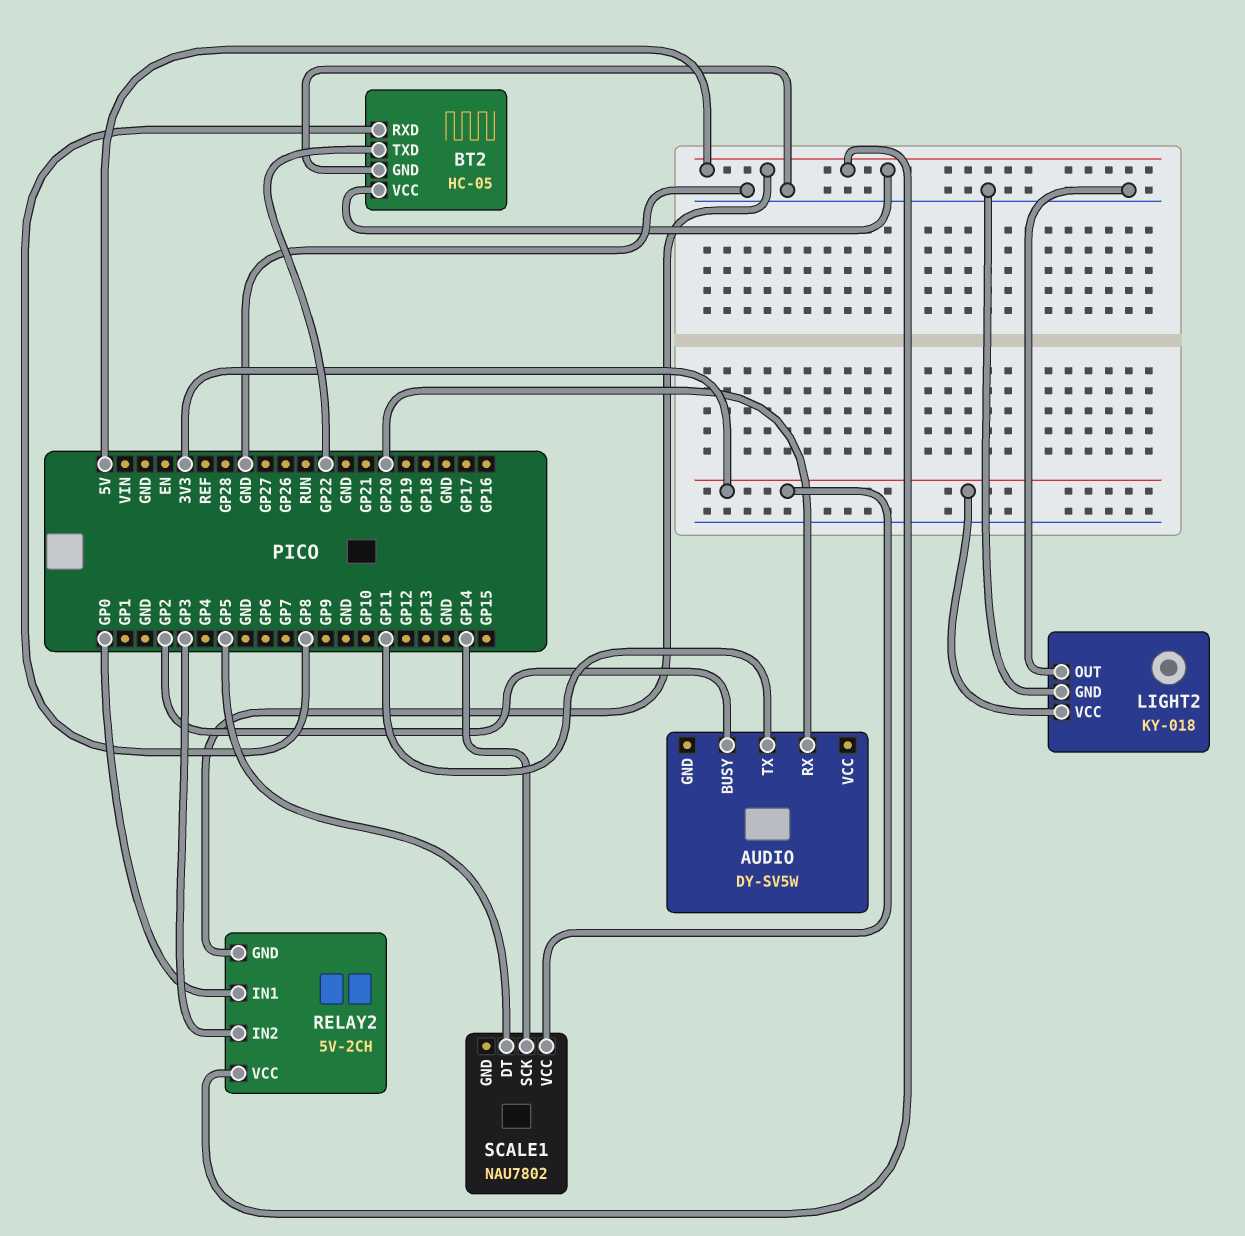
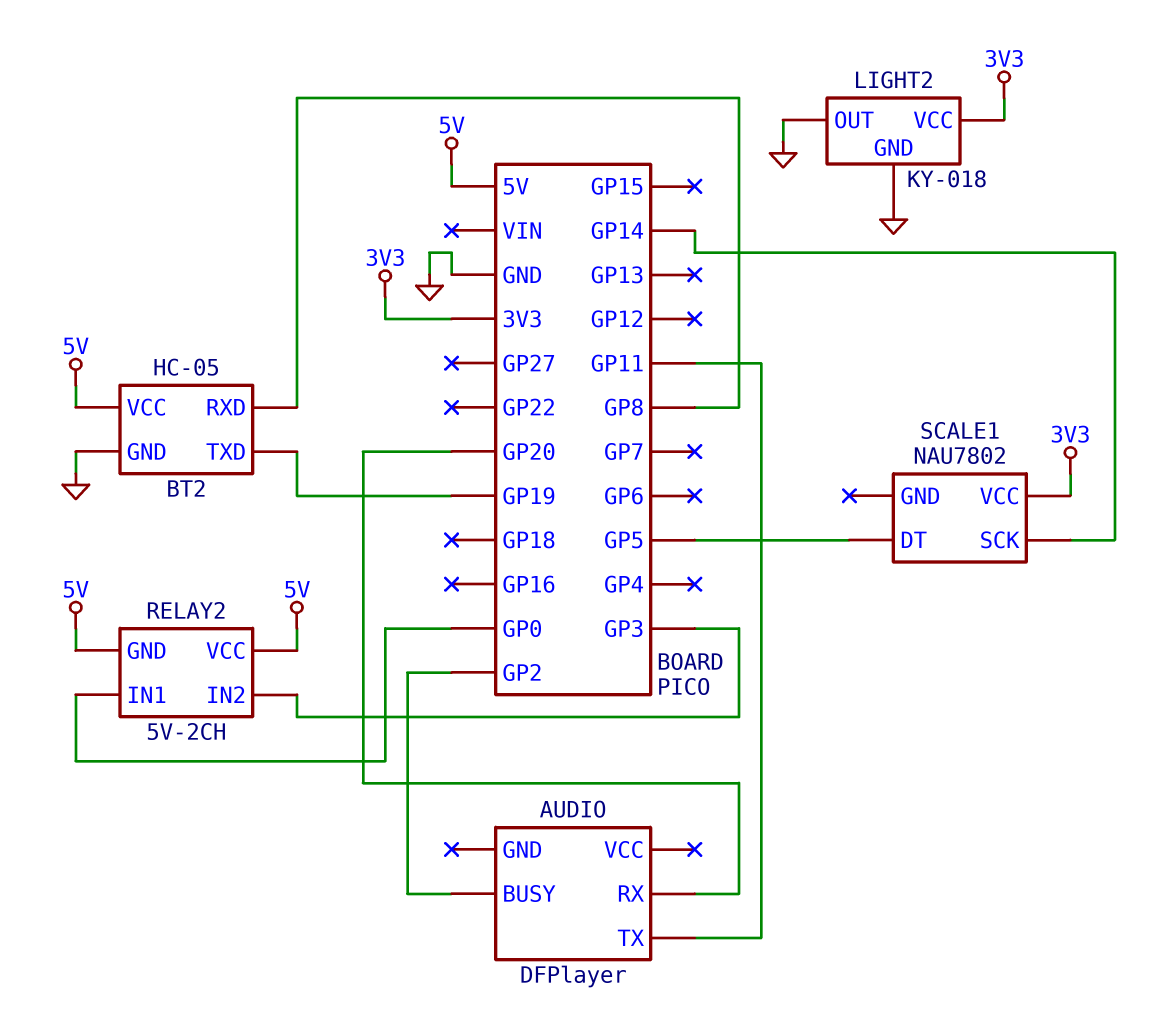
AUDIO: DY-SV5W -> DFPlayer
BT2 pin TXD: GP22 -> GP19

